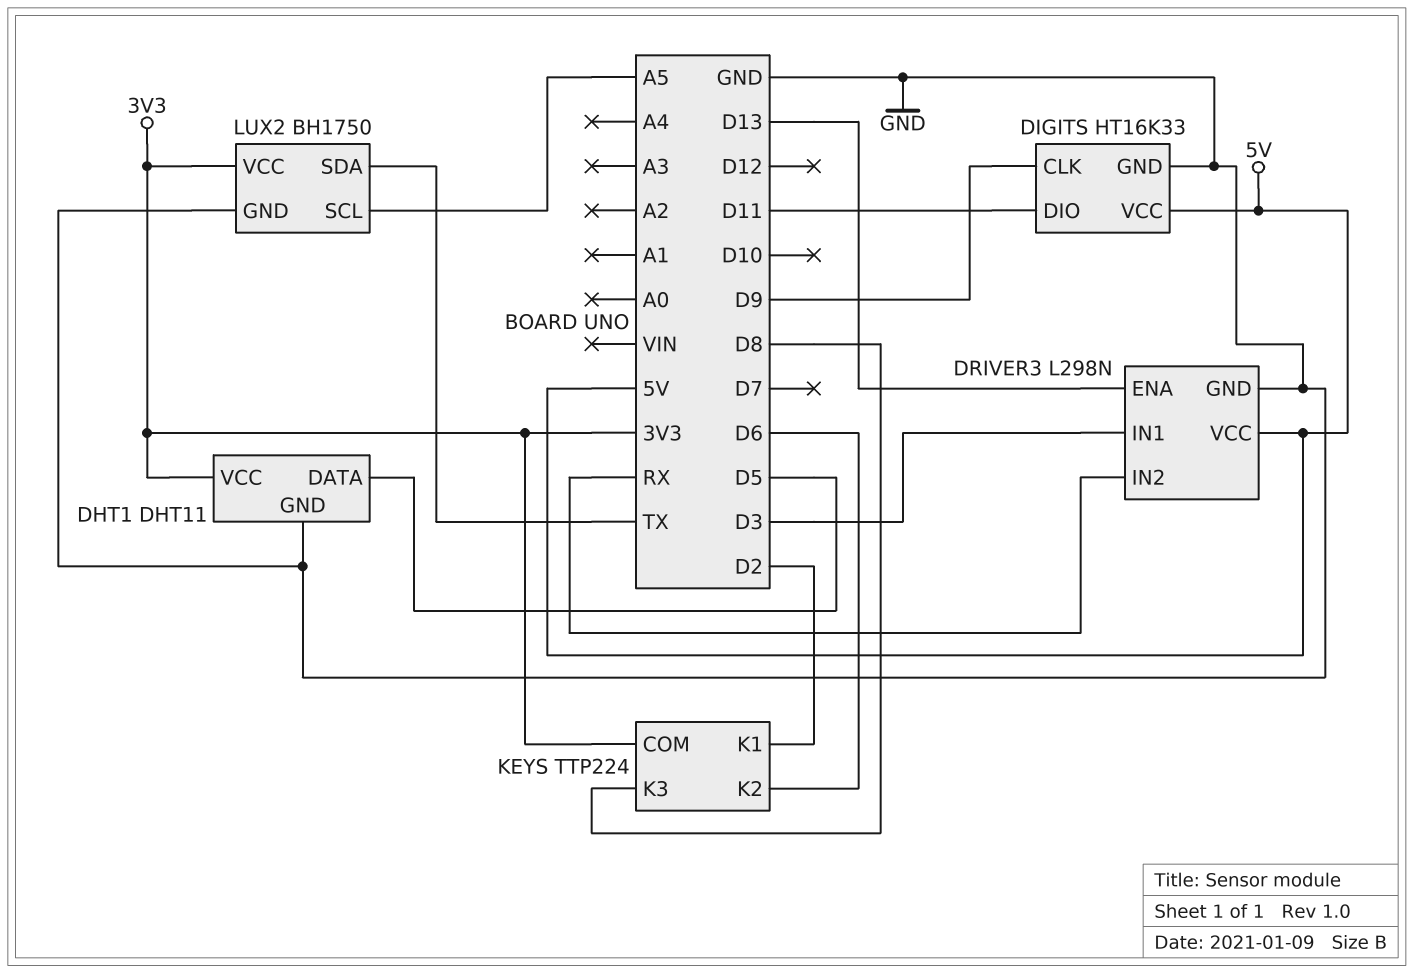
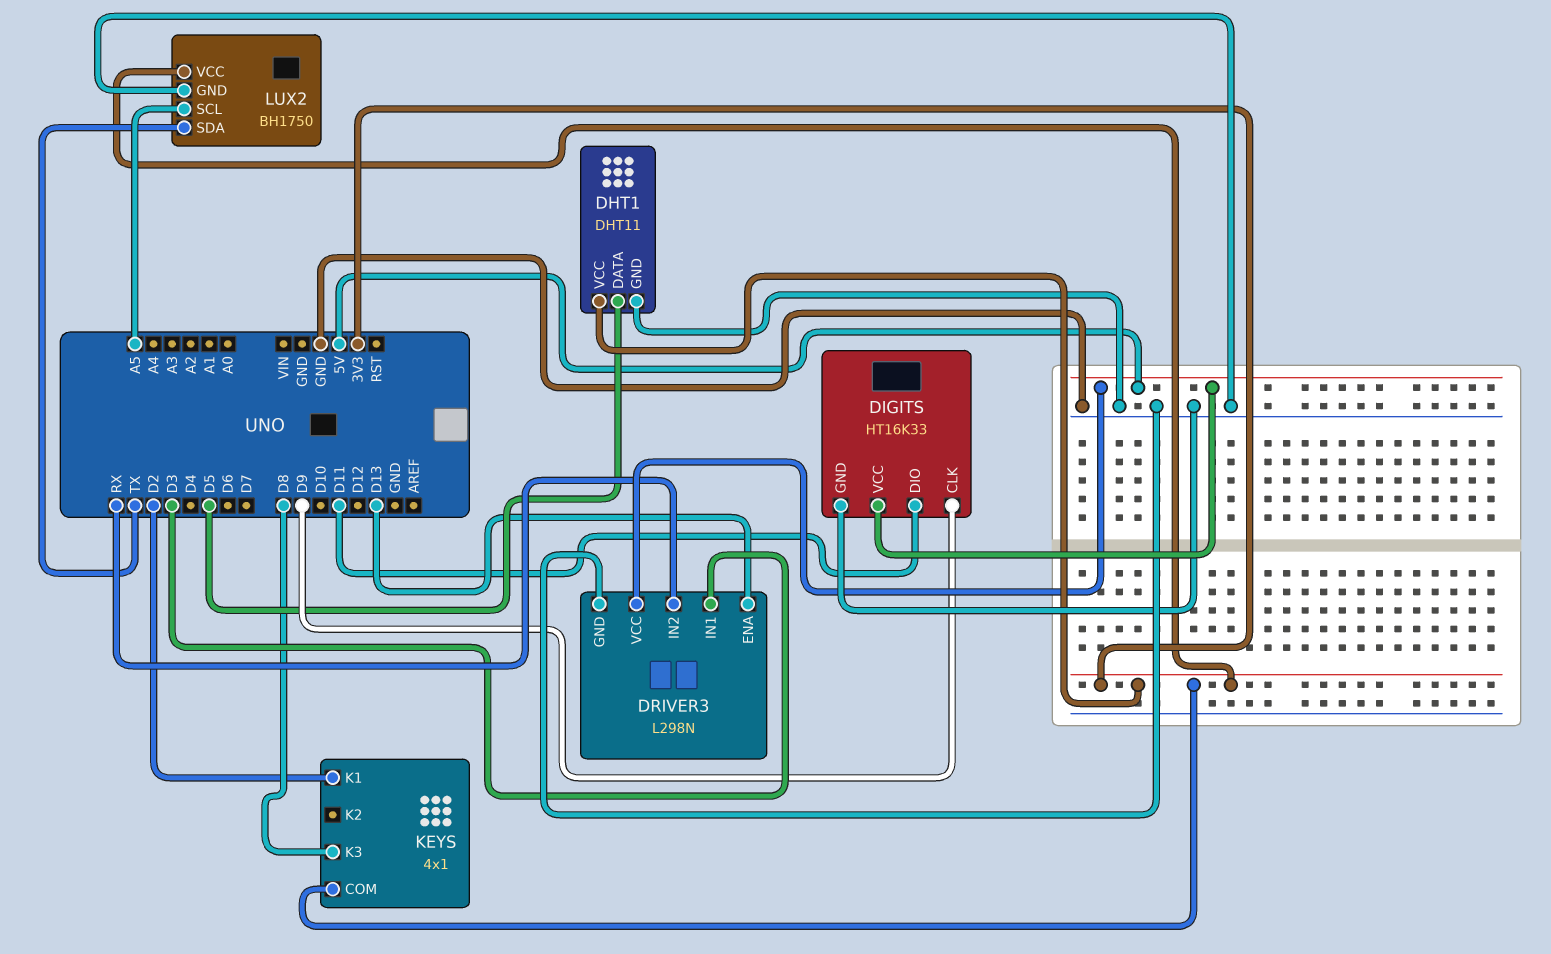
KEYS: TTP224 -> 4x1
KEYS pin K2: D6 -> none

